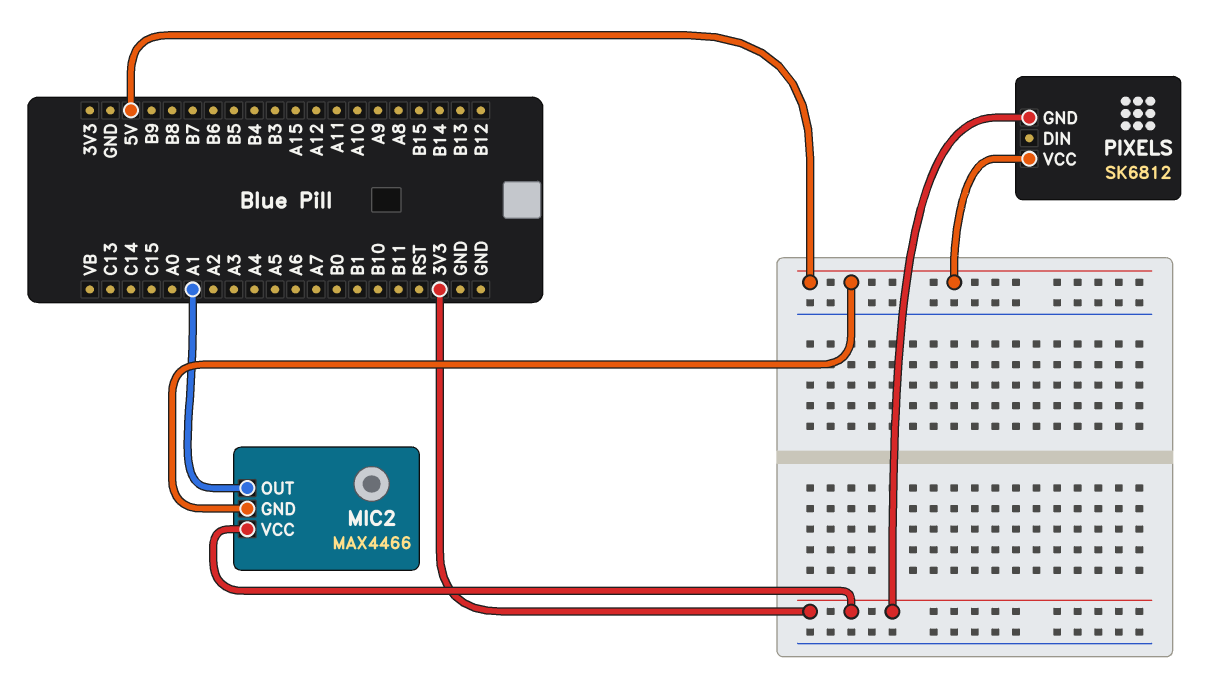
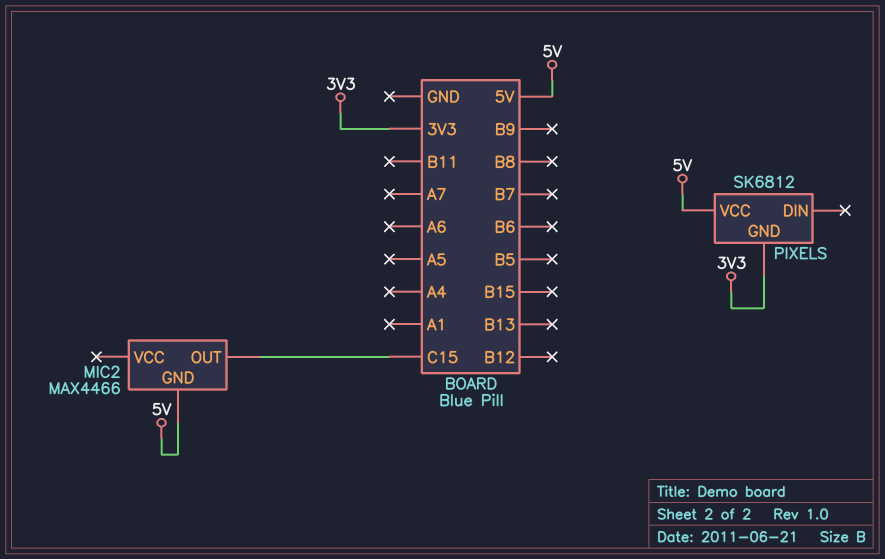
MIC2 pin OUT: A1 -> C15
MIC2 pin VCC: 3V3 -> none

